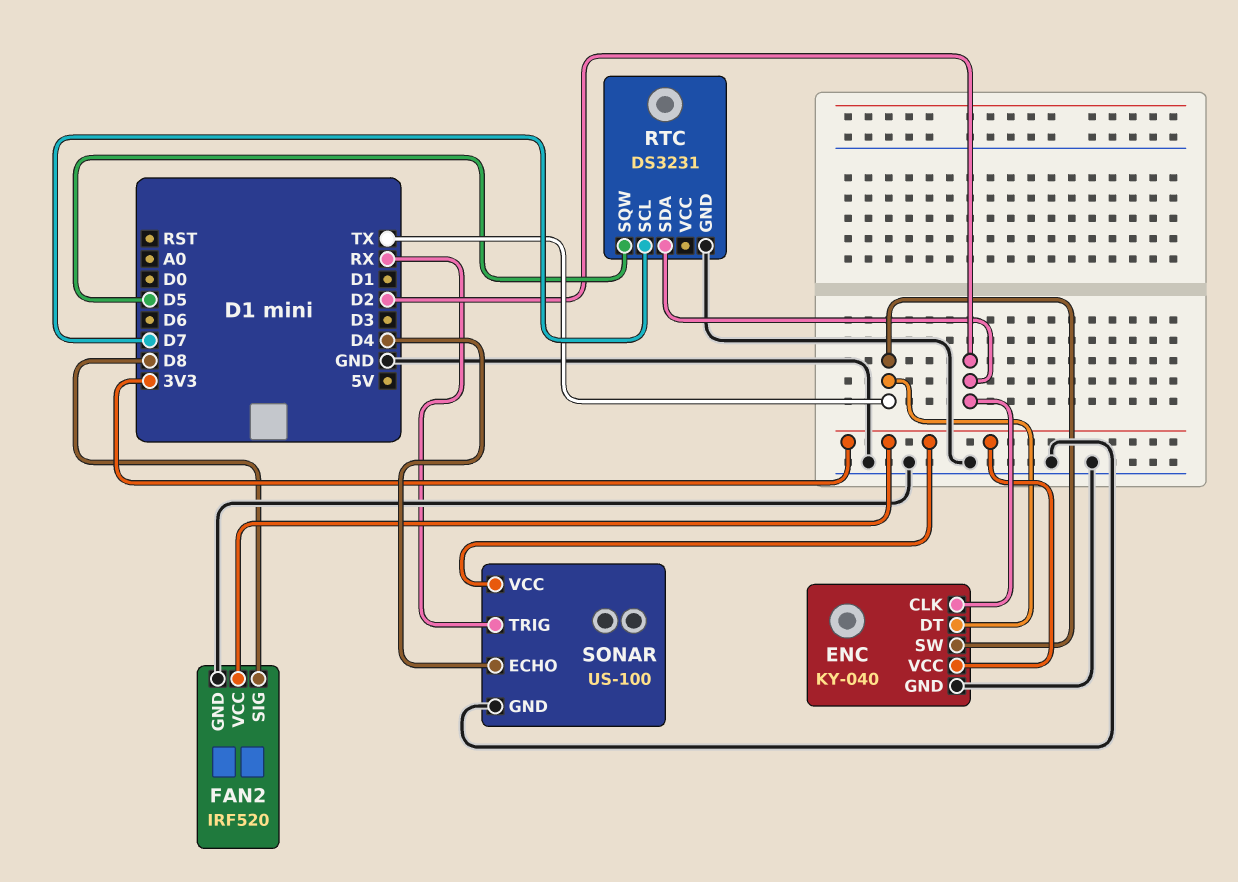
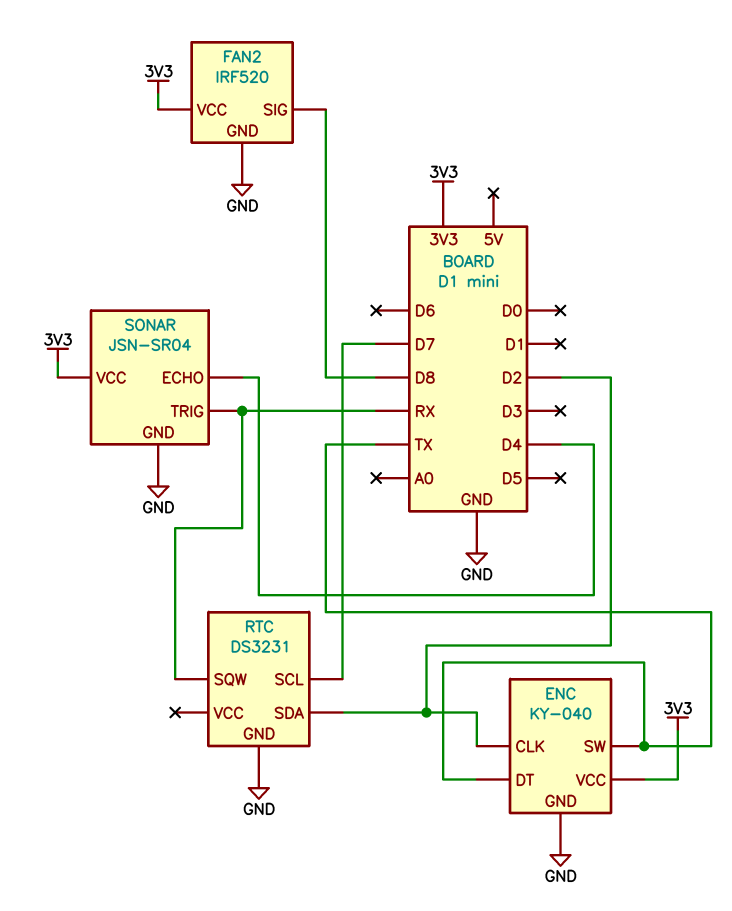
RTC pin SQW: D5 -> RX
SONAR: US-100 -> JSN-SR04

